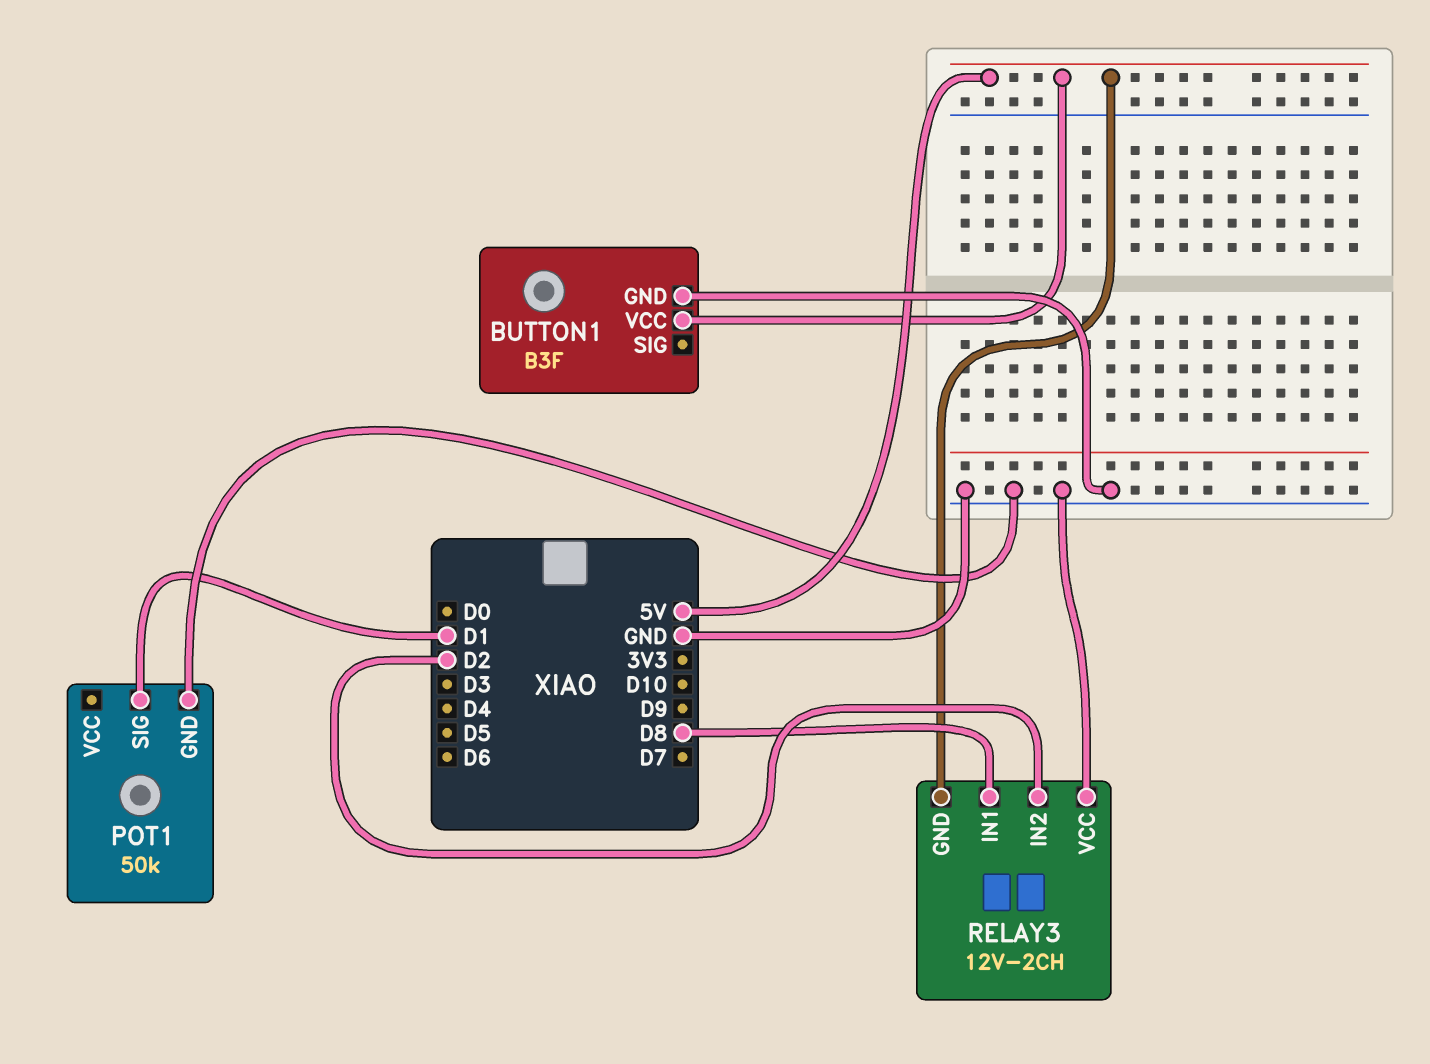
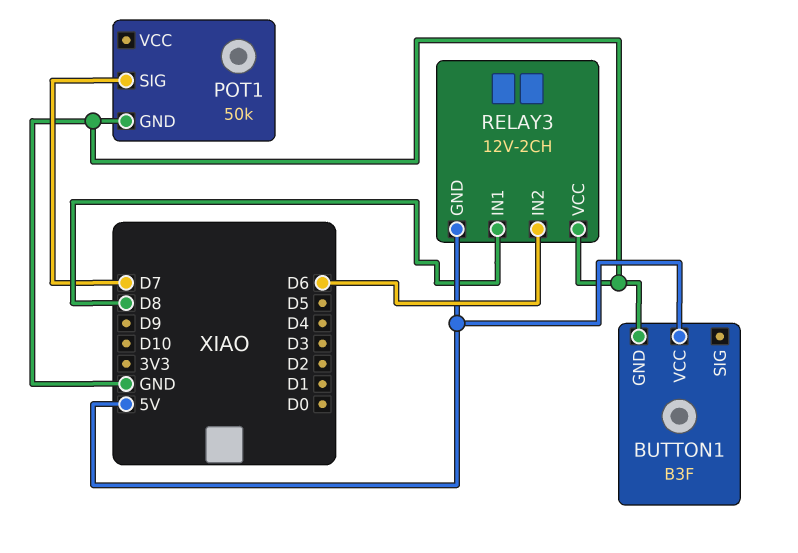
POT1 pin SIG: D1 -> D7
RELAY3 pin IN2: D2 -> D6

